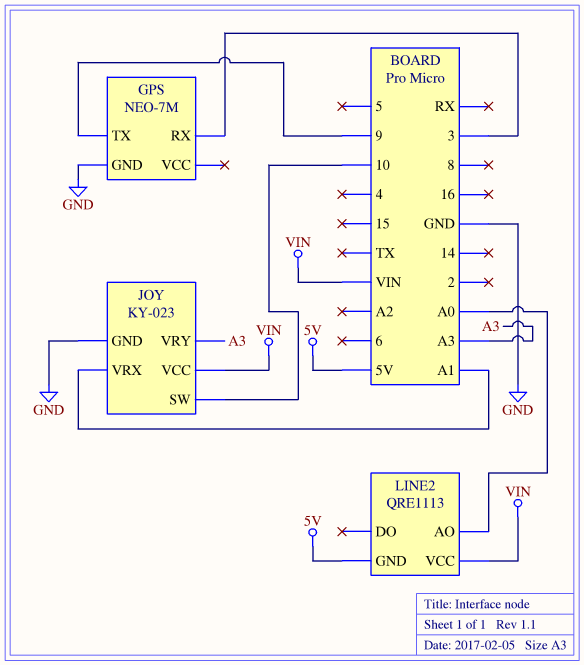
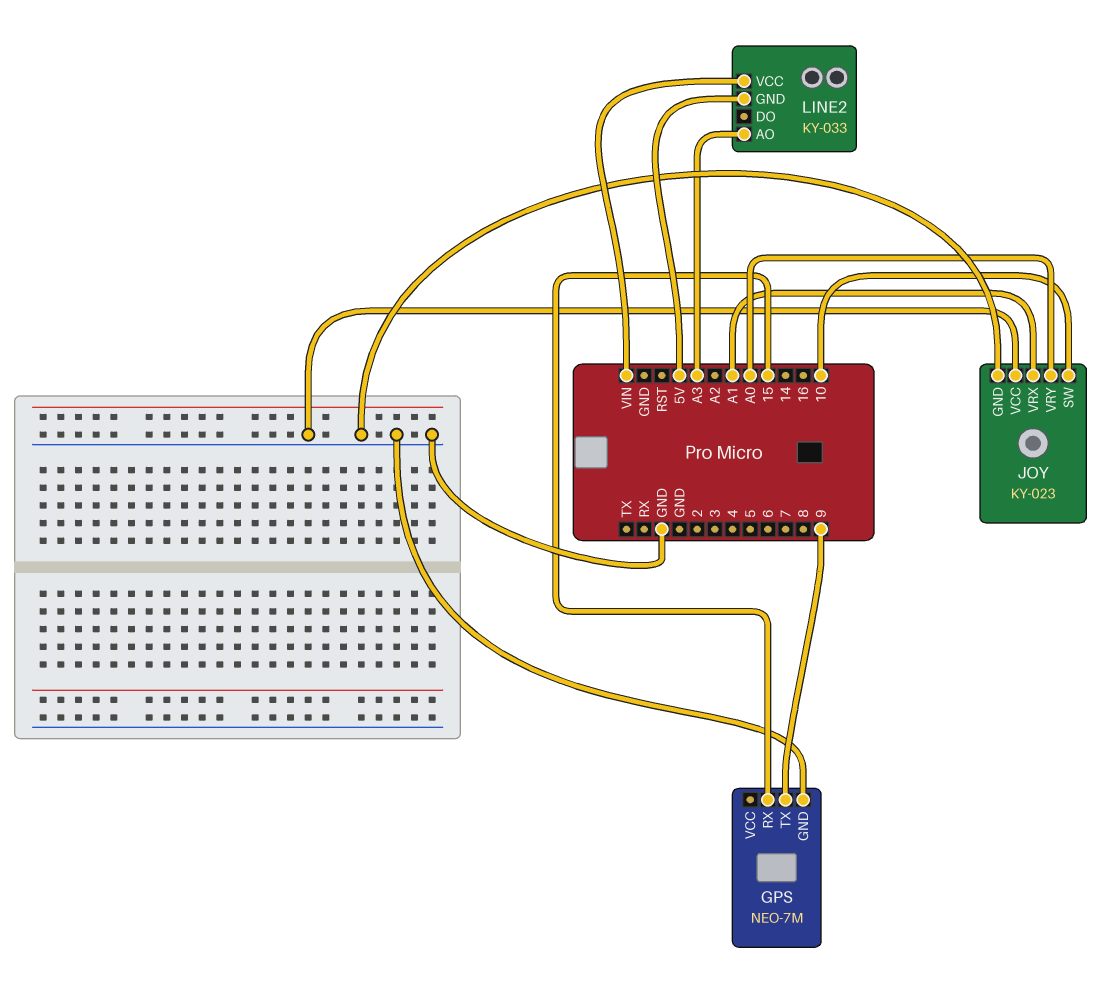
GPS pin RX: 3 -> 15
JOY pin VCC: VIN -> GND
JOY pin VRY: A3 -> A0
LINE2: QRE1113 -> KY-033
LINE2 pin AO: A0 -> A3

